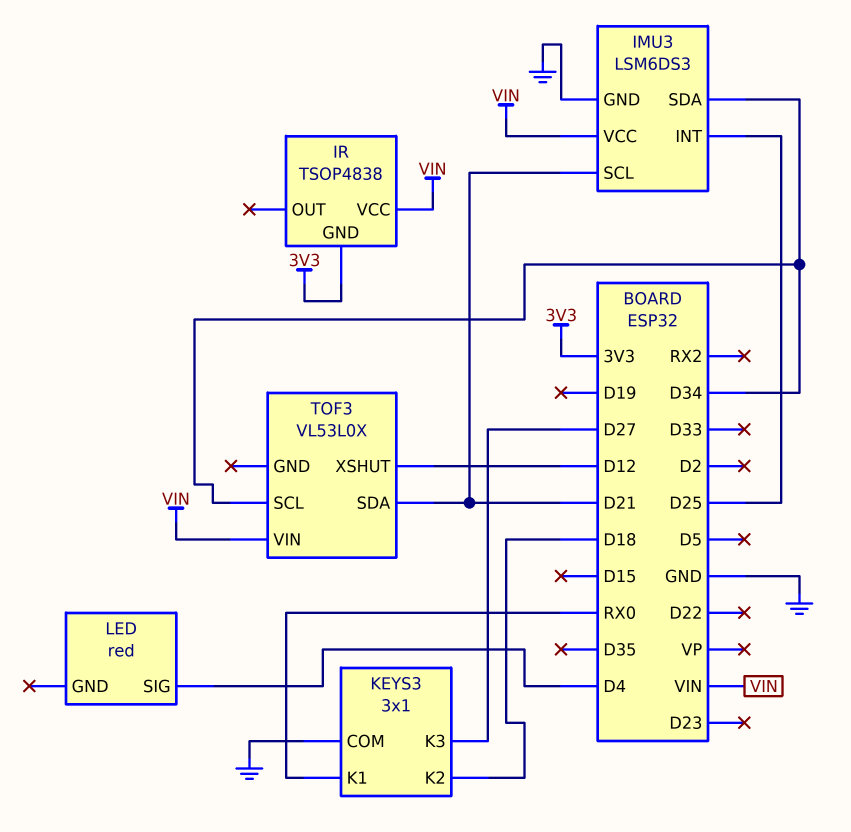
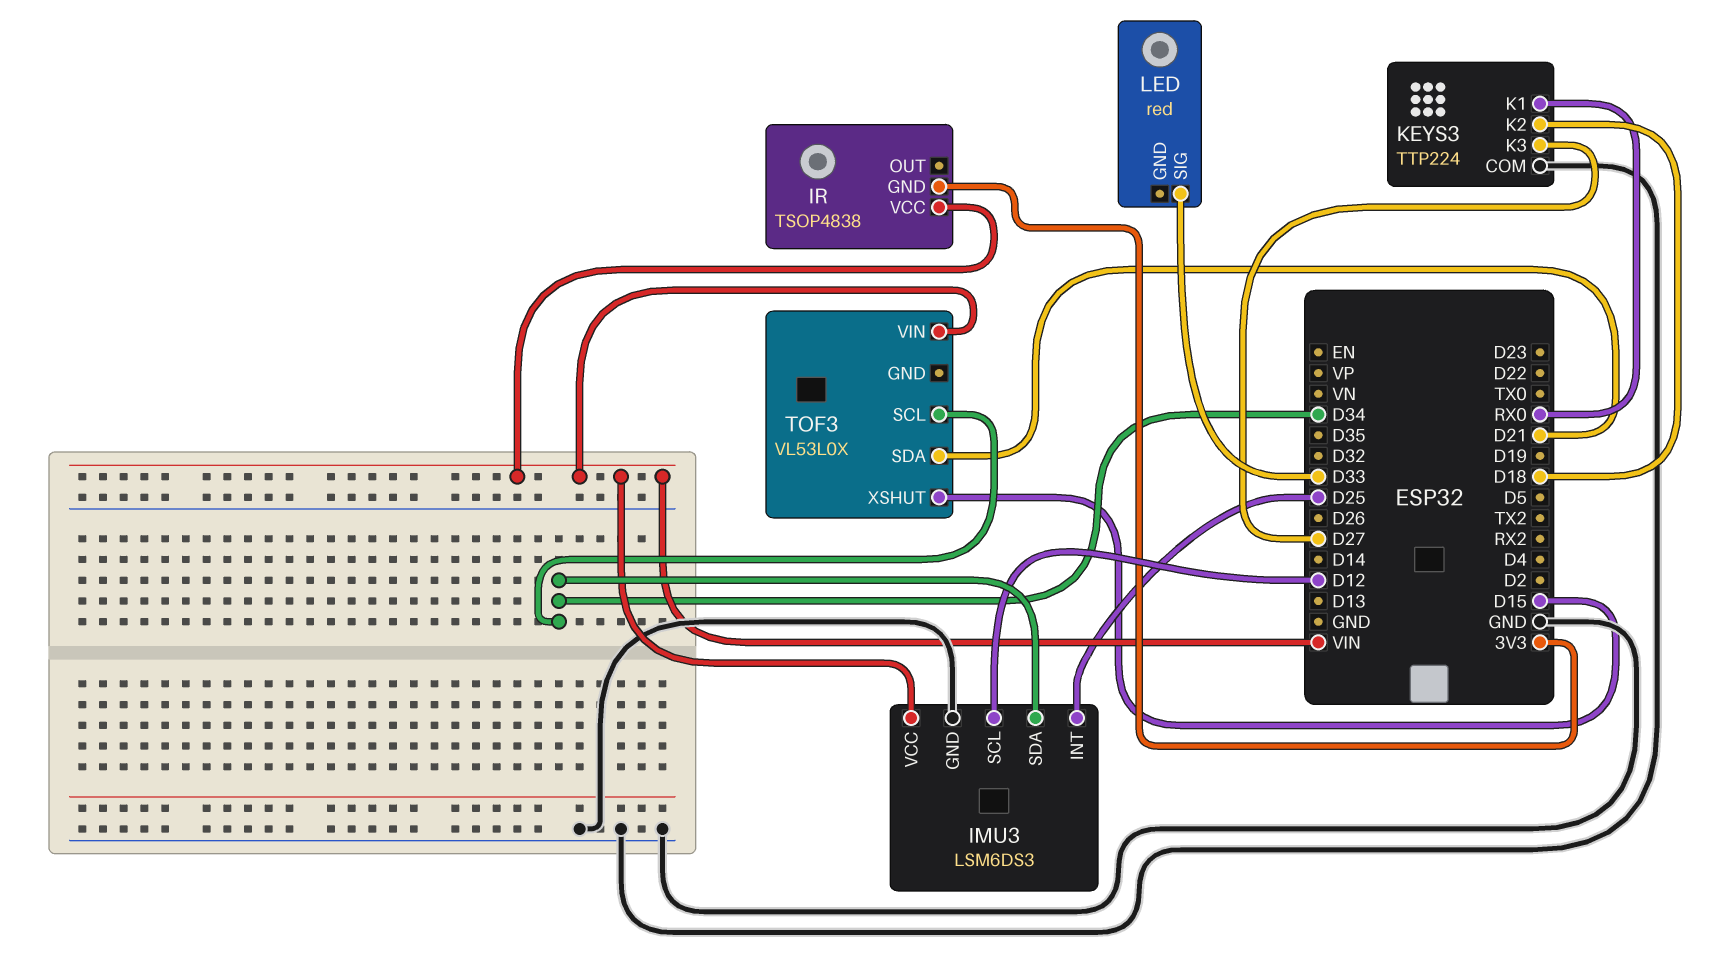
IMU3 pin SCL: D21 -> D12
KEYS3: 3x1 -> TTP224
LED pin SIG: D4 -> D33
TOF3 pin XSHUT: D12 -> D15

